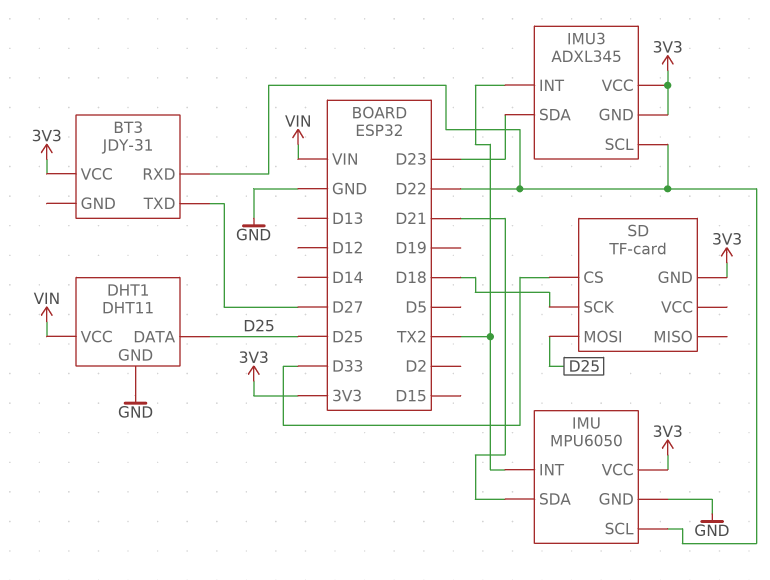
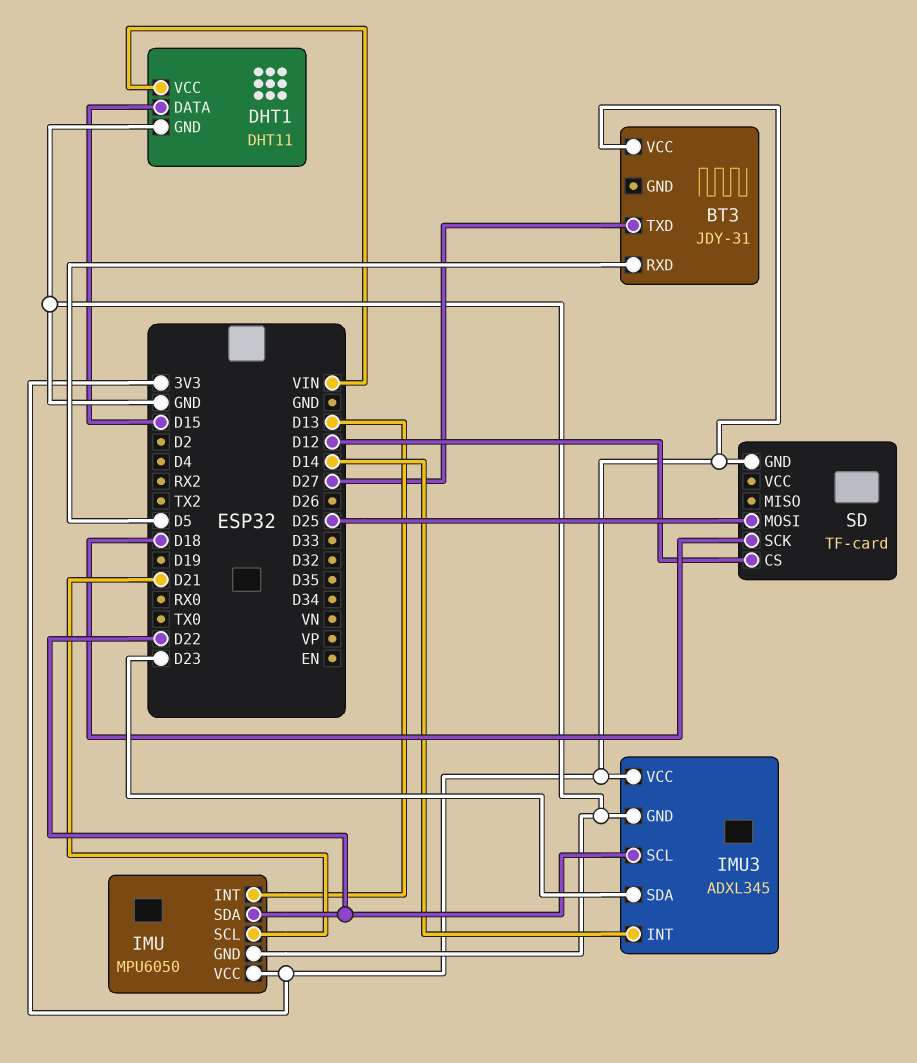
BT3 pin RXD: D22 -> D5
DHT1 pin DATA: D25 -> D15
IMU pin INT: TX2 -> D13
IMU pin SCL: D22 -> D21
IMU pin SDA: D21 -> D22
IMU3 pin GND: 3V3 -> GND
IMU3 pin INT: TX2 -> D14
SD pin CS: D33 -> D12

